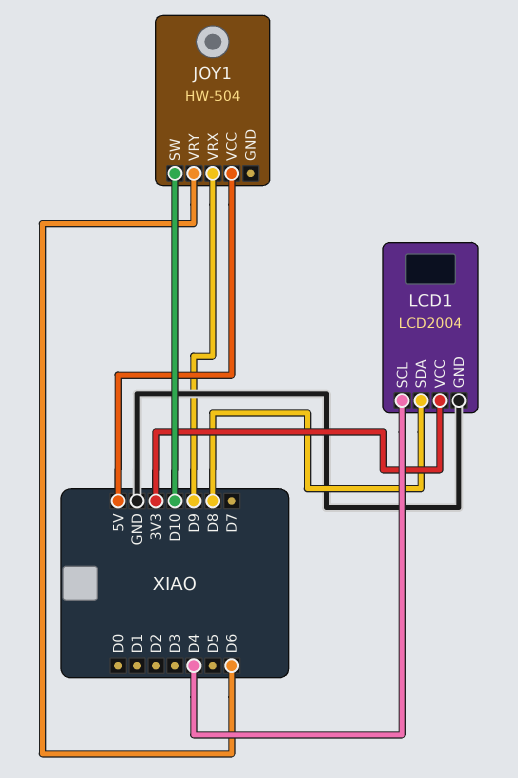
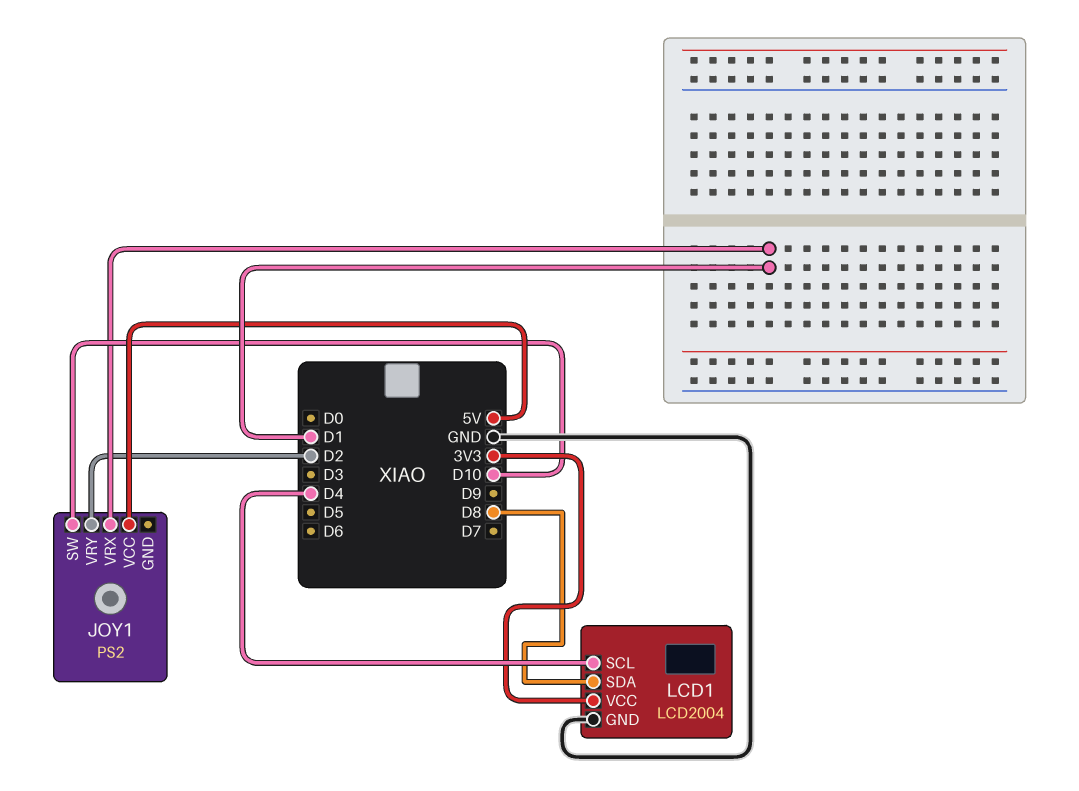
JOY1: HW-504 -> PS2
JOY1 pin VRX: D9 -> D1
JOY1 pin VRY: D6 -> D2

